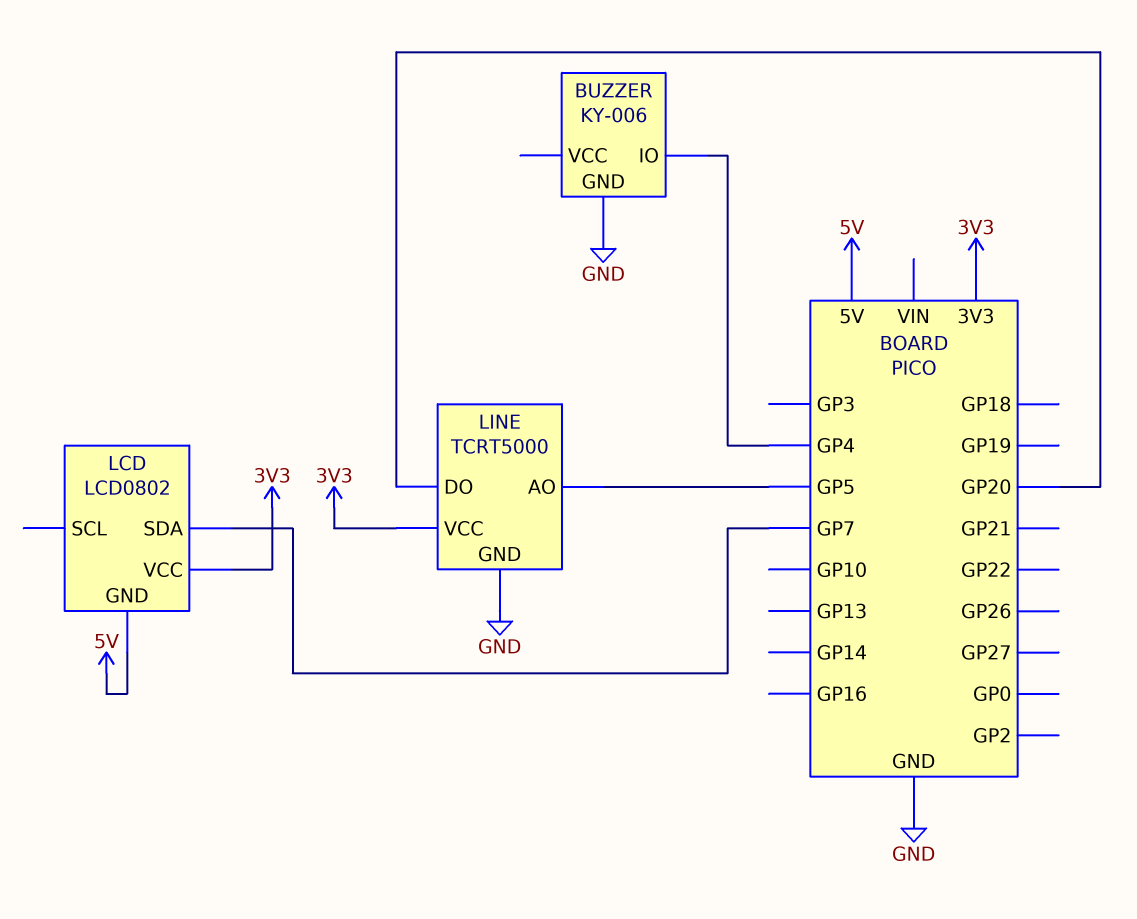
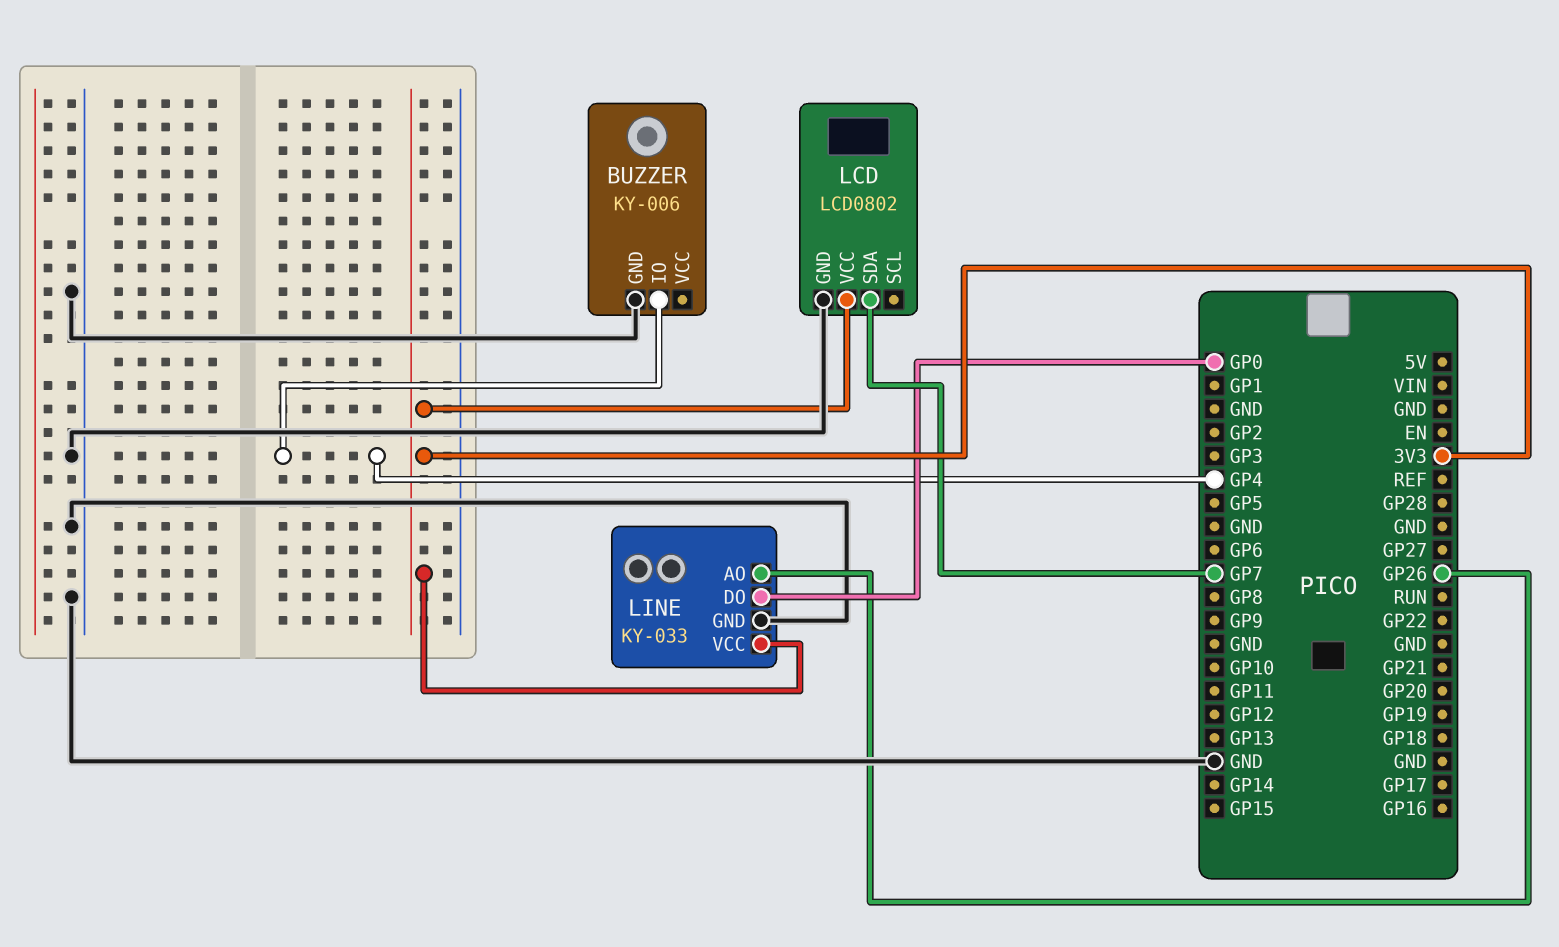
LCD pin GND: 5V -> GND
LINE: TCRT5000 -> KY-033
LINE pin AO: GP5 -> GP26
LINE pin DO: GP20 -> GP0

